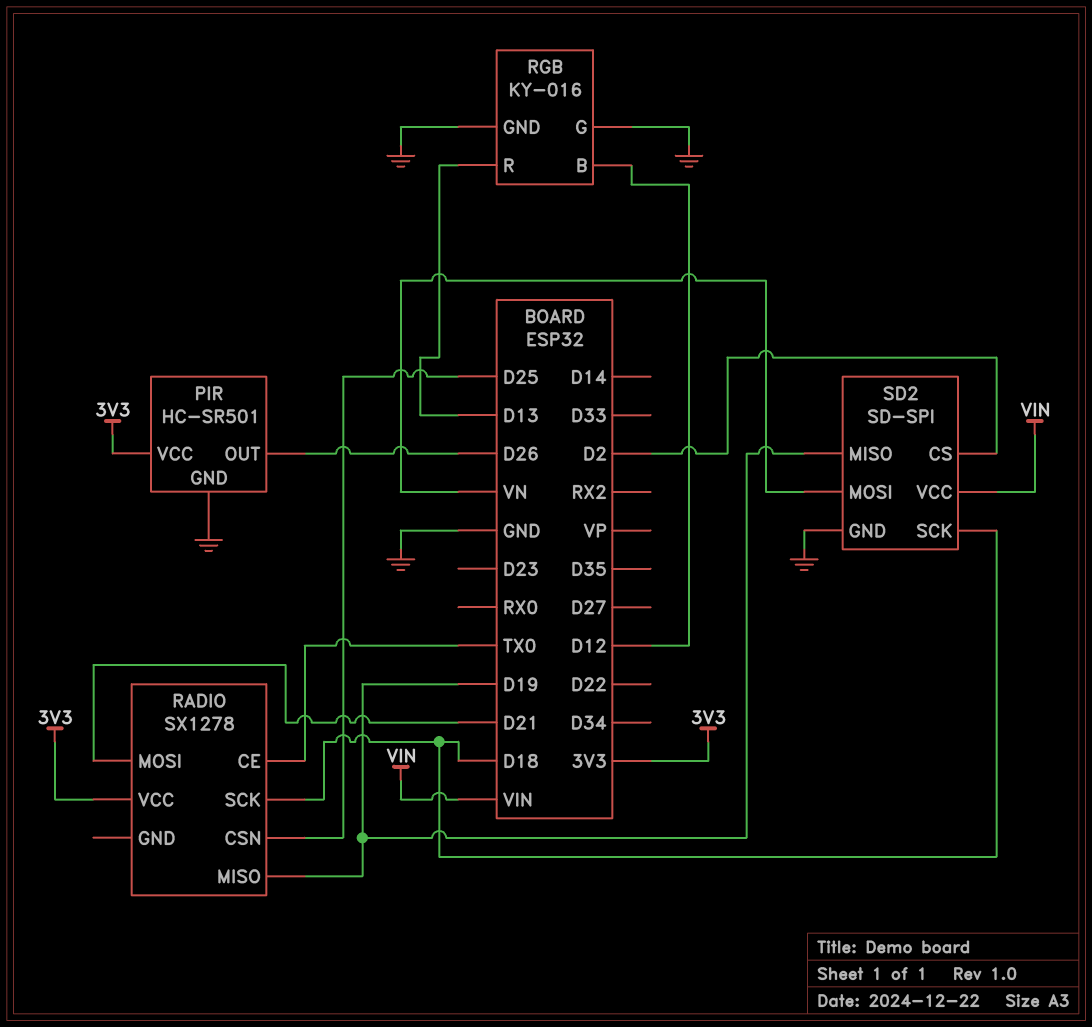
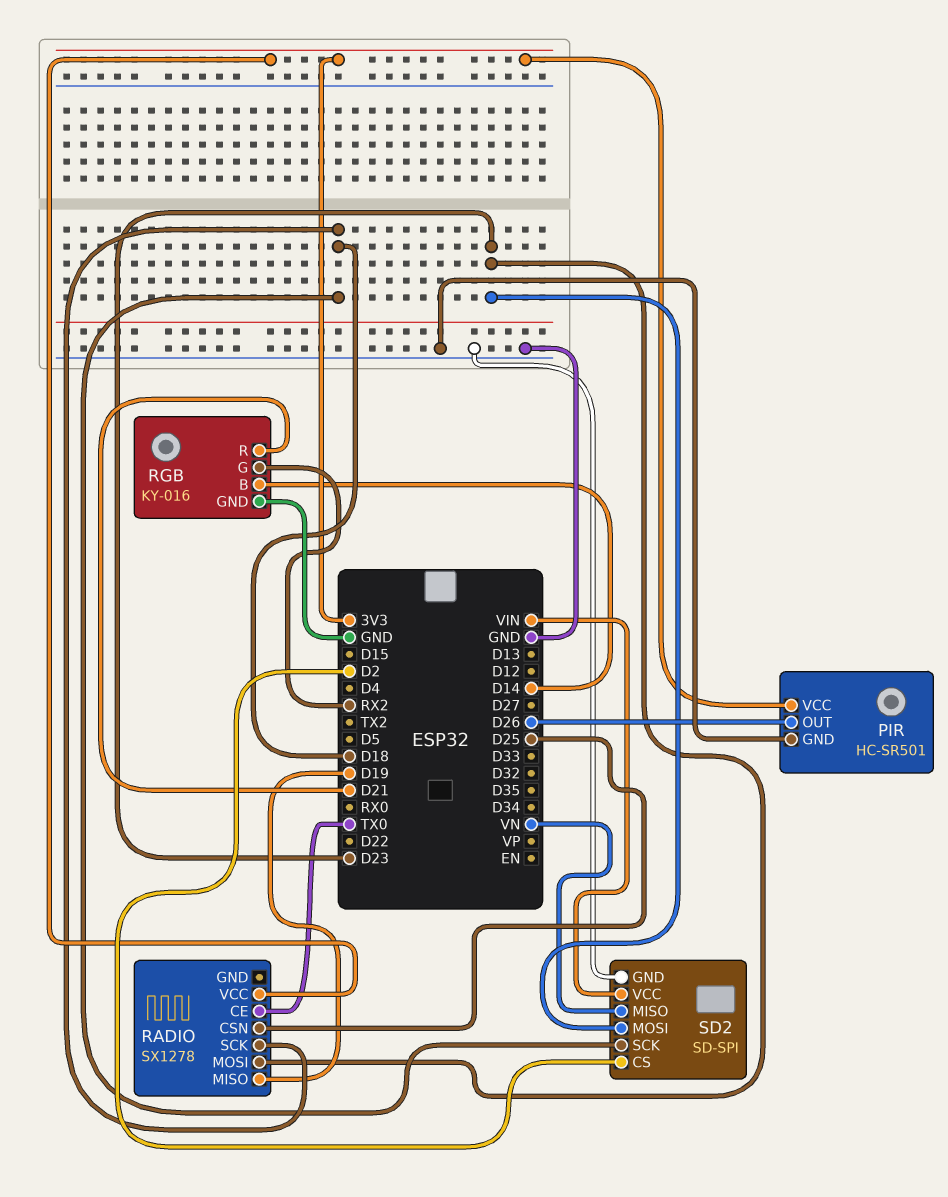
RADIO pin MOSI: D21 -> D23
RGB pin B: D12 -> D14
RGB pin G: GND -> RX2
RGB pin R: D13 -> D21
SD2 pin MISO: D19 -> VN
SD2 pin MOSI: VN -> D23

